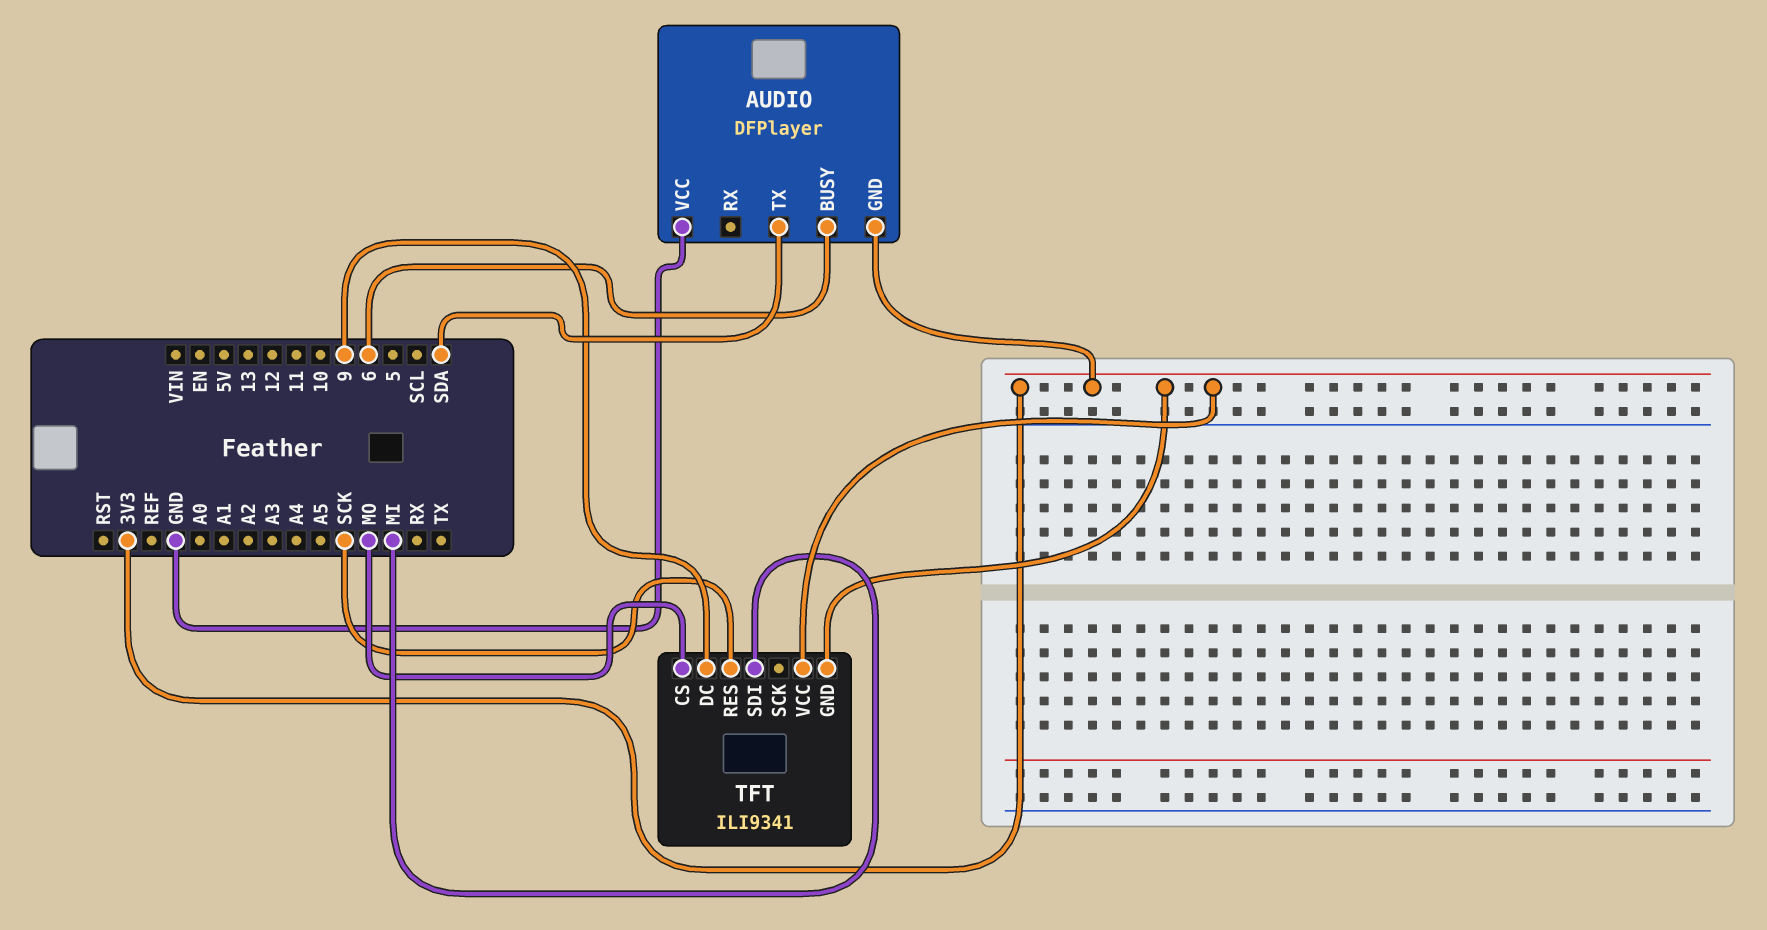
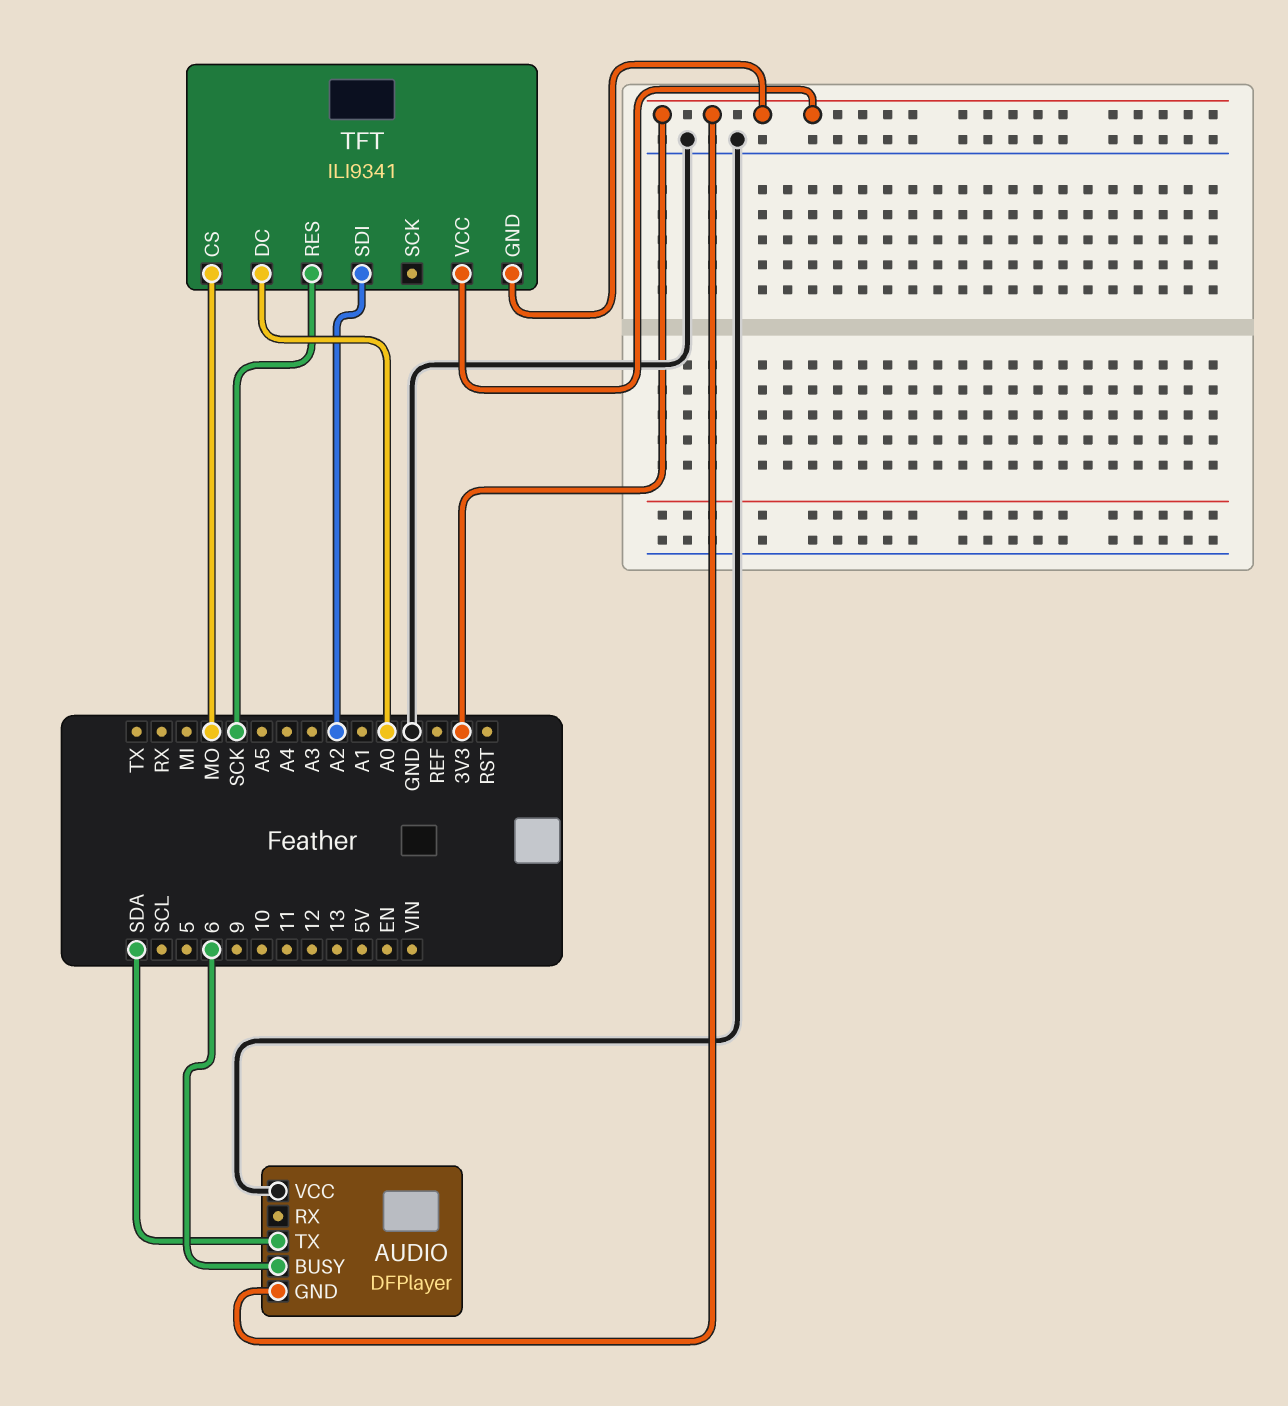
TFT pin DC: 9 -> A0
TFT pin SDI: MI -> A2

